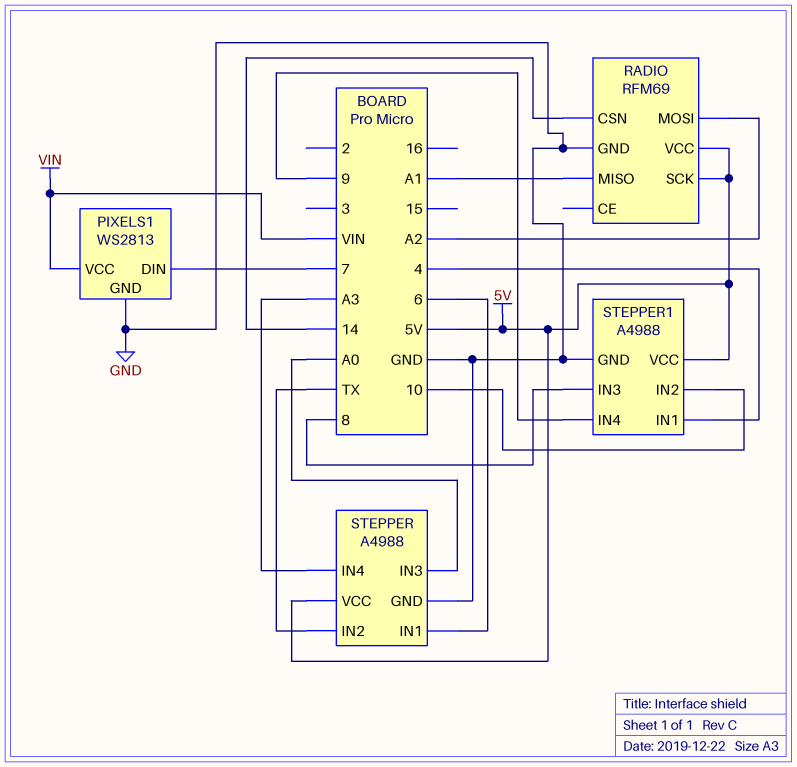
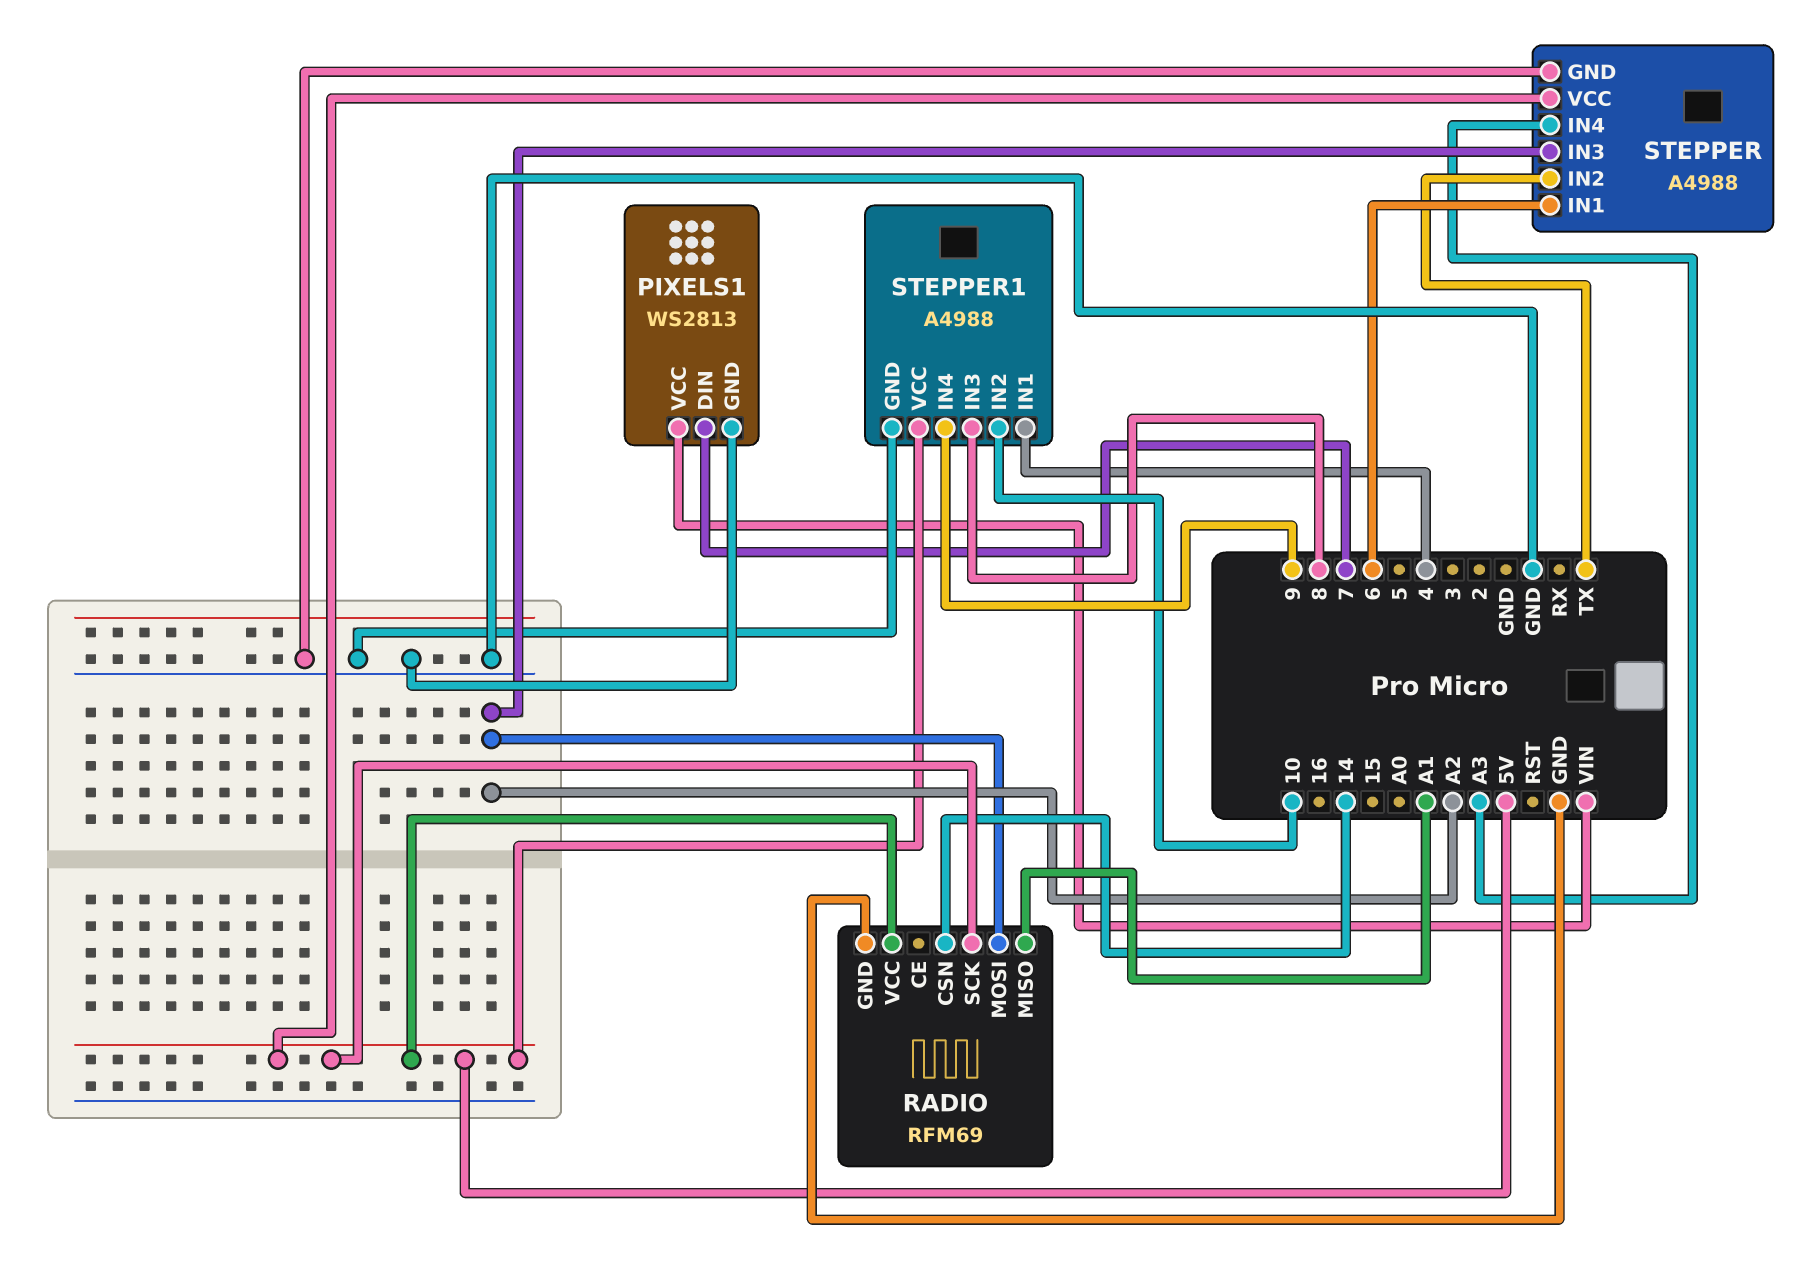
STEPPER pin IN3: A0 -> A2

